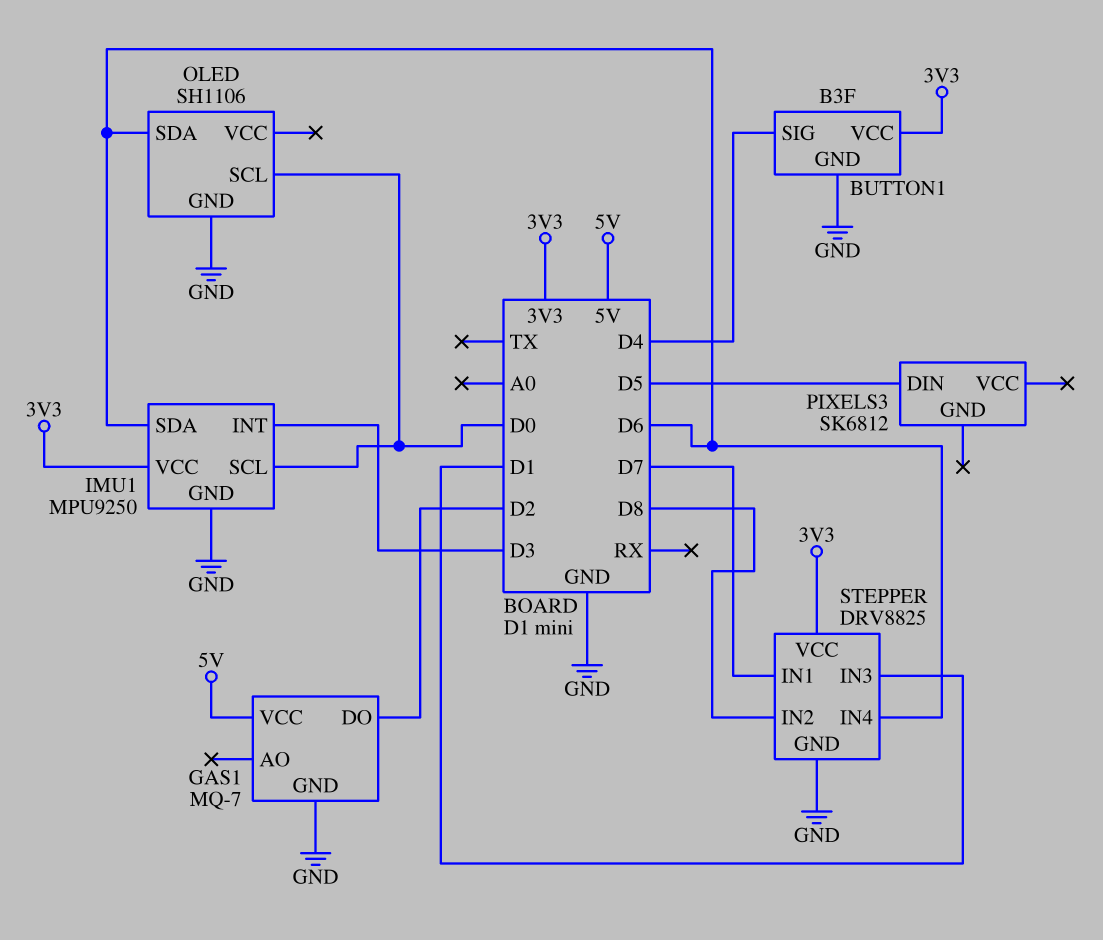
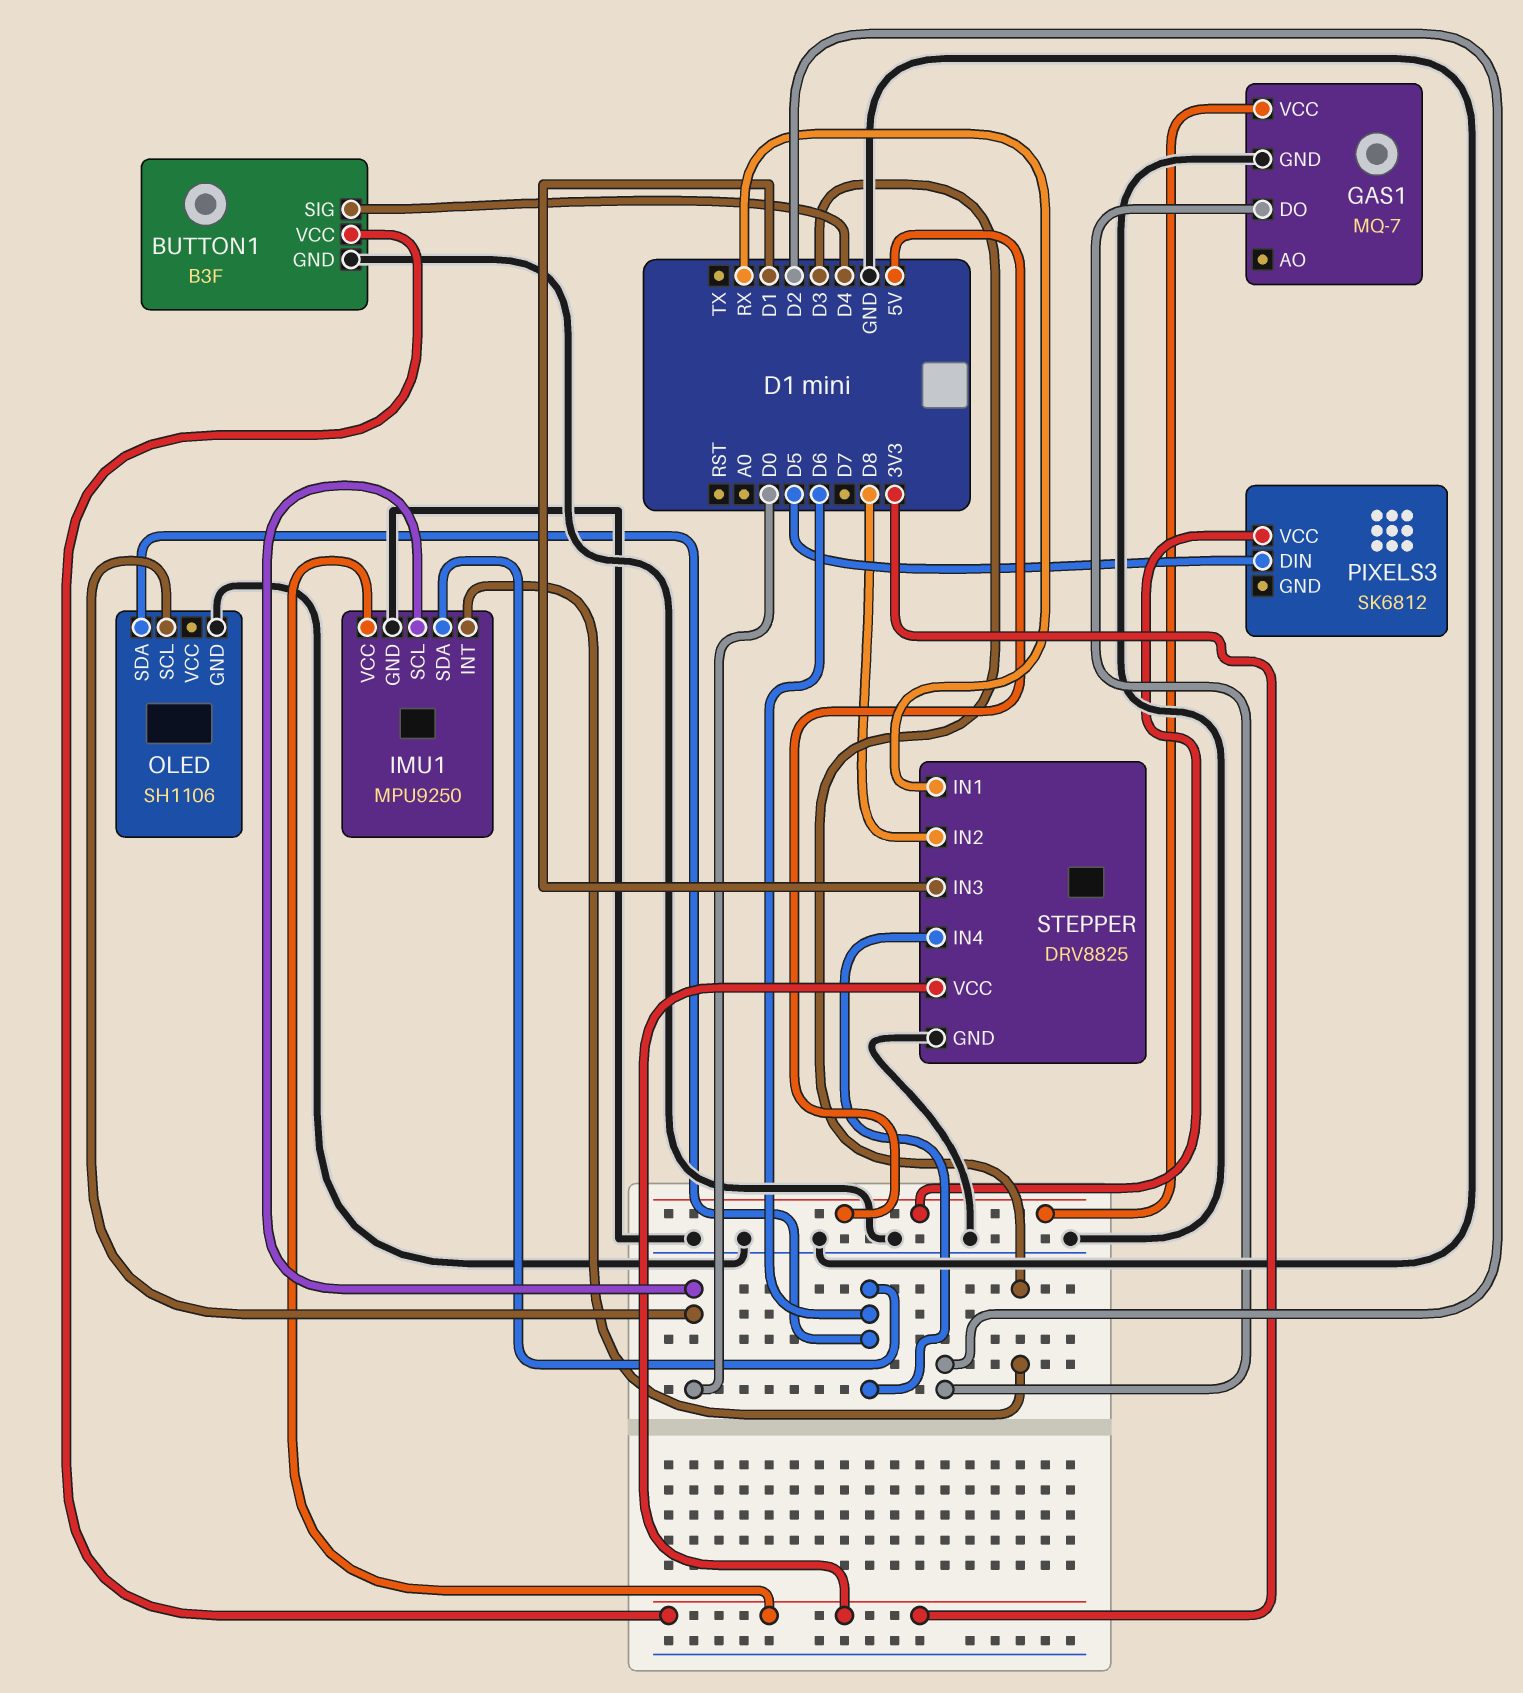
PIXELS3 pin VCC: none -> 5V
STEPPER pin IN1: D7 -> RX

